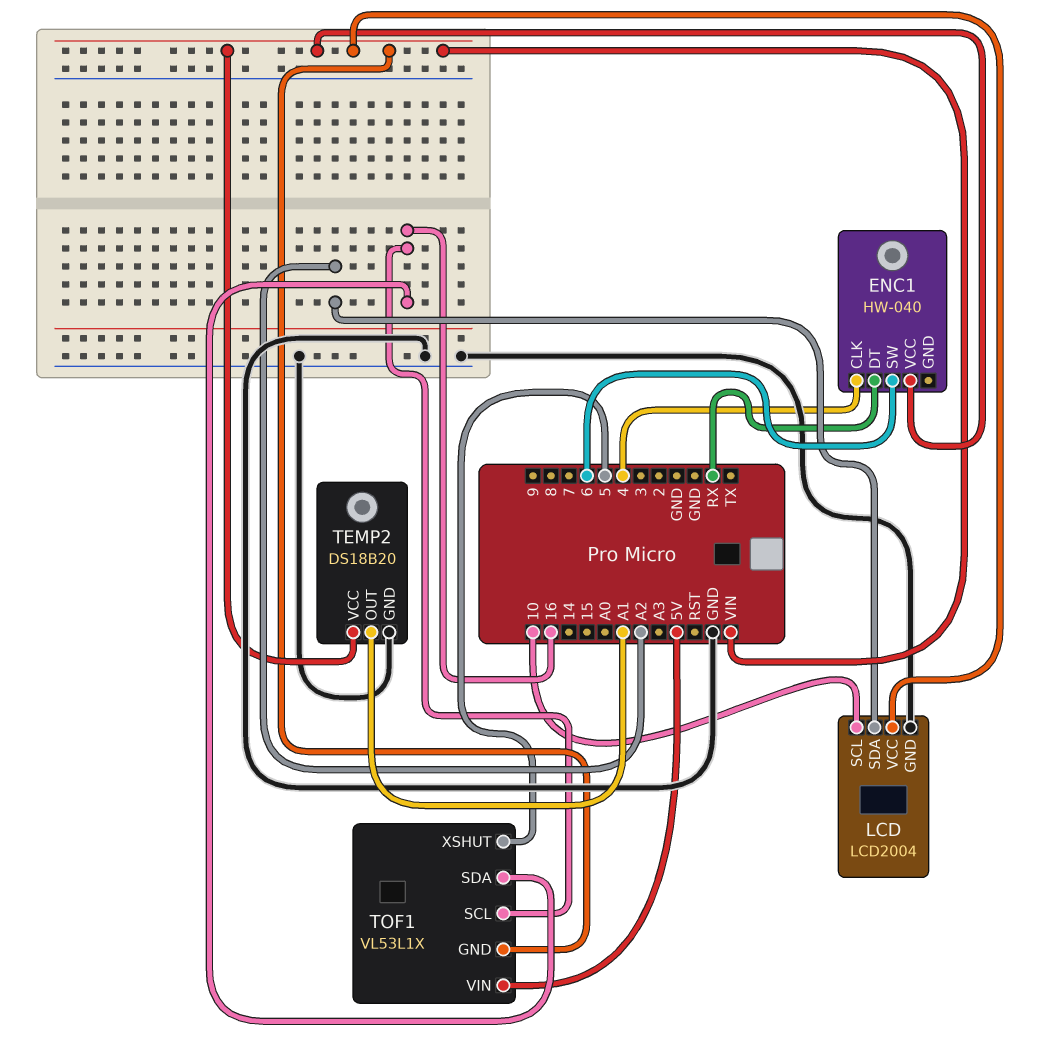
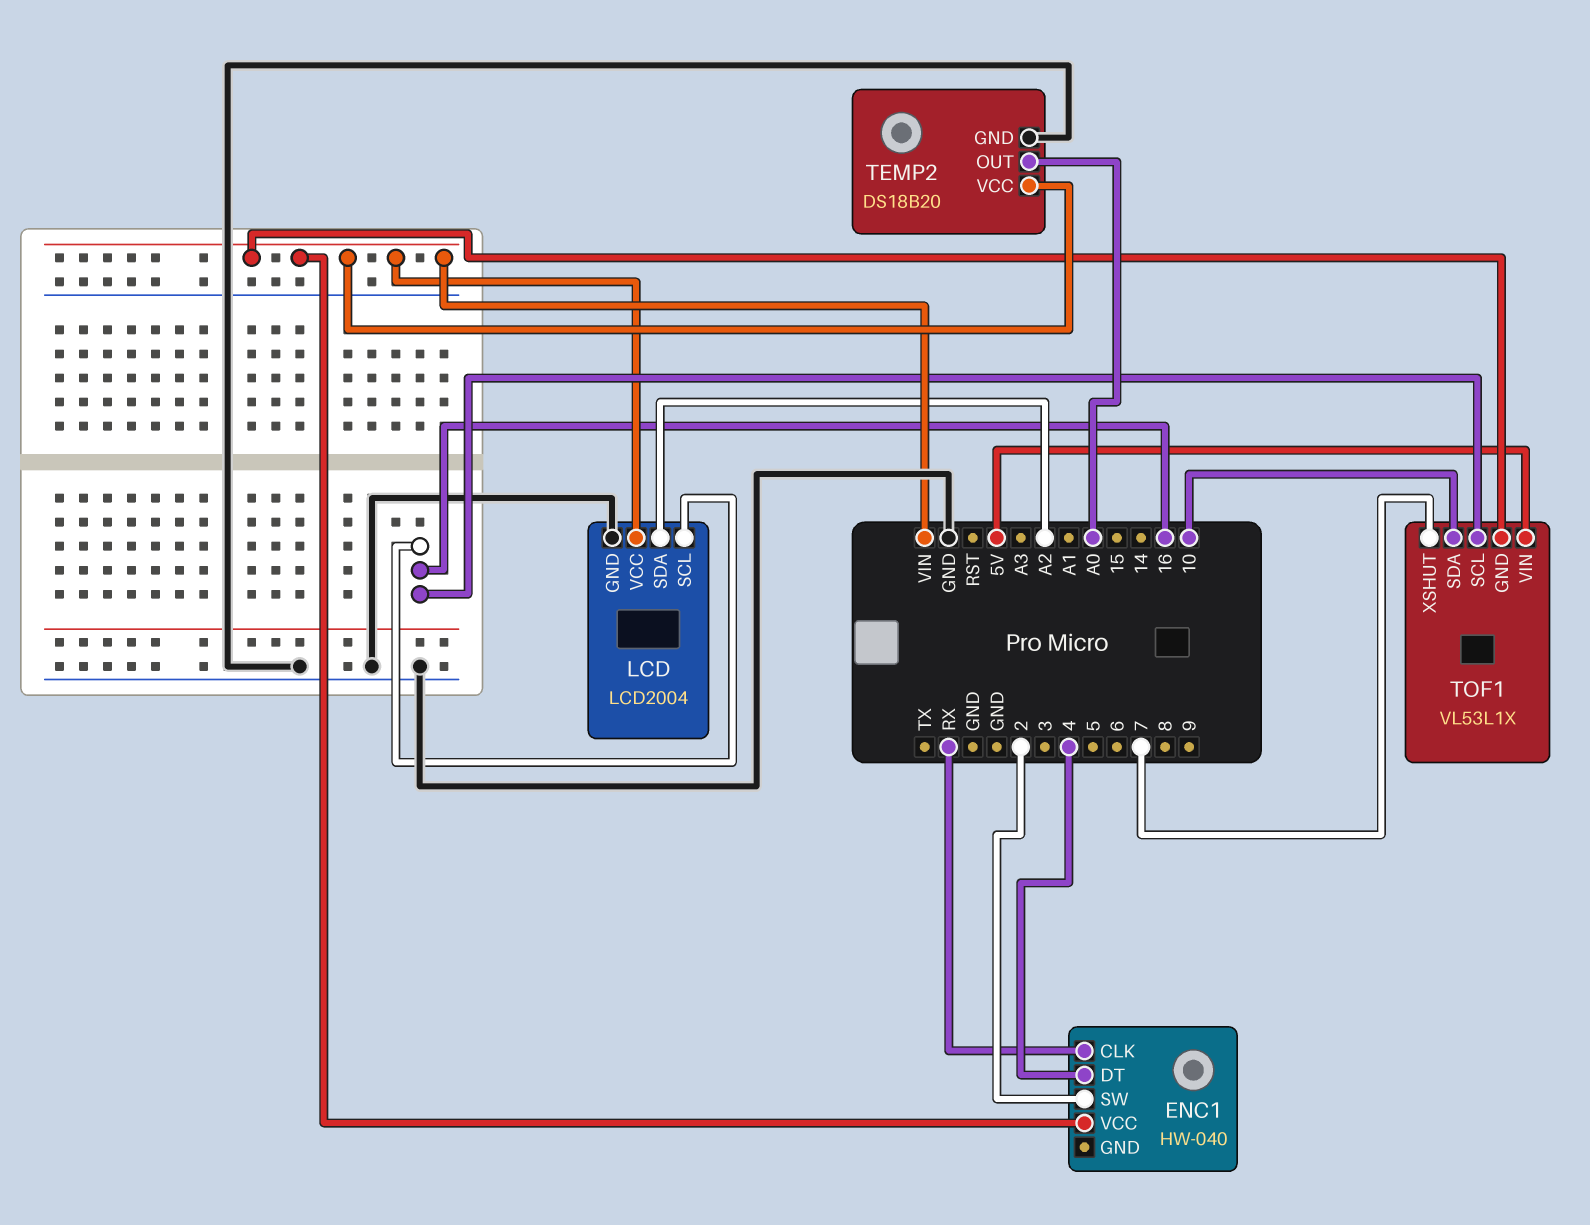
ENC1 pin CLK: 4 -> RX
ENC1 pin DT: RX -> 4
ENC1 pin SW: 6 -> 2
LCD pin SCL: 10 -> 16
TEMP2 pin OUT: A1 -> A0
TOF1 pin SDA: 16 -> 10
TOF1 pin XSHUT: 5 -> 7

